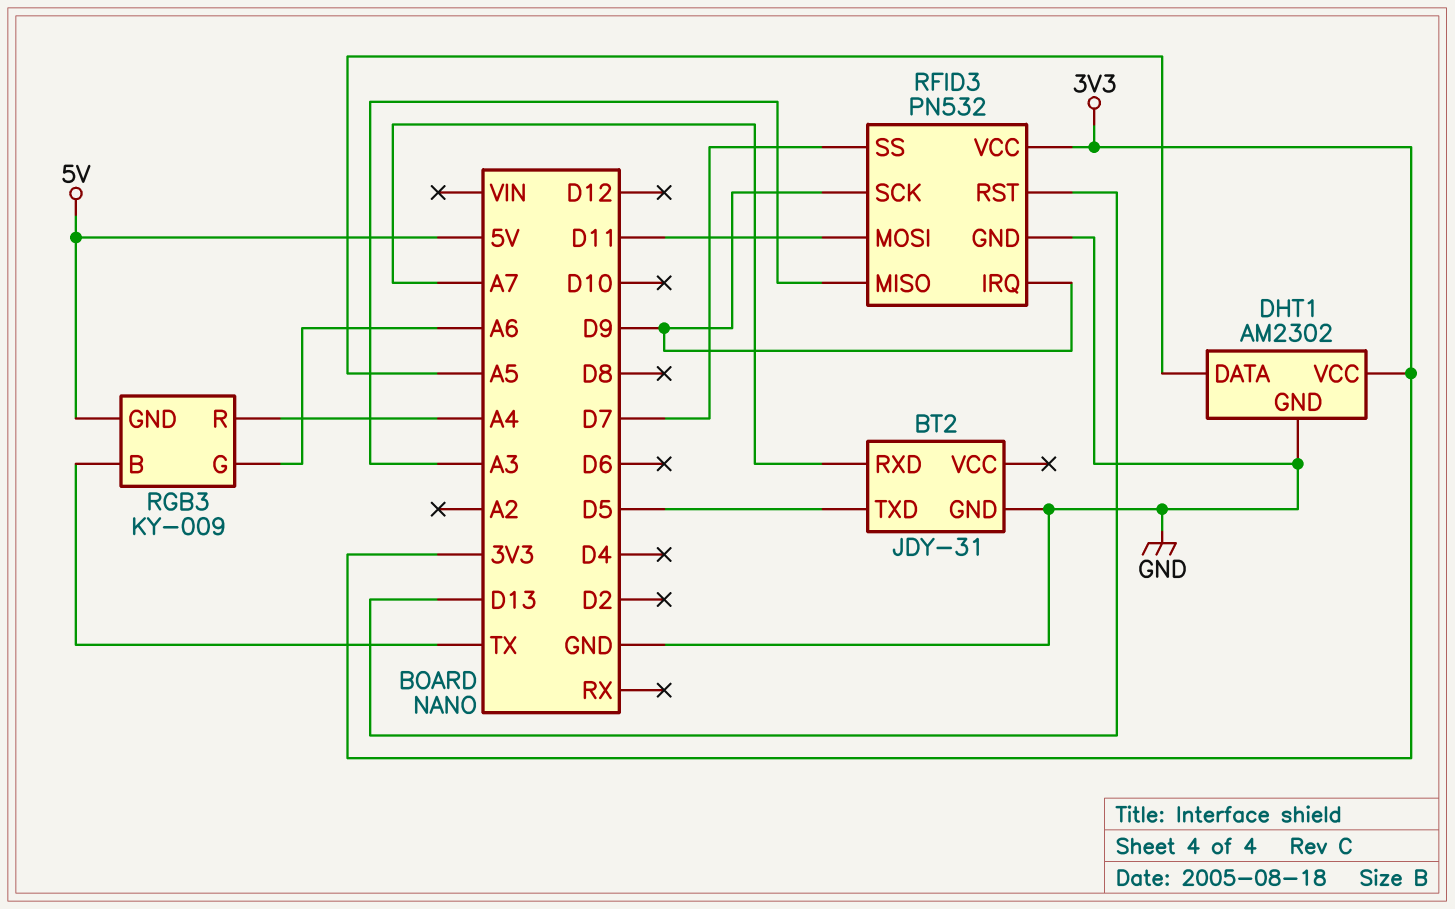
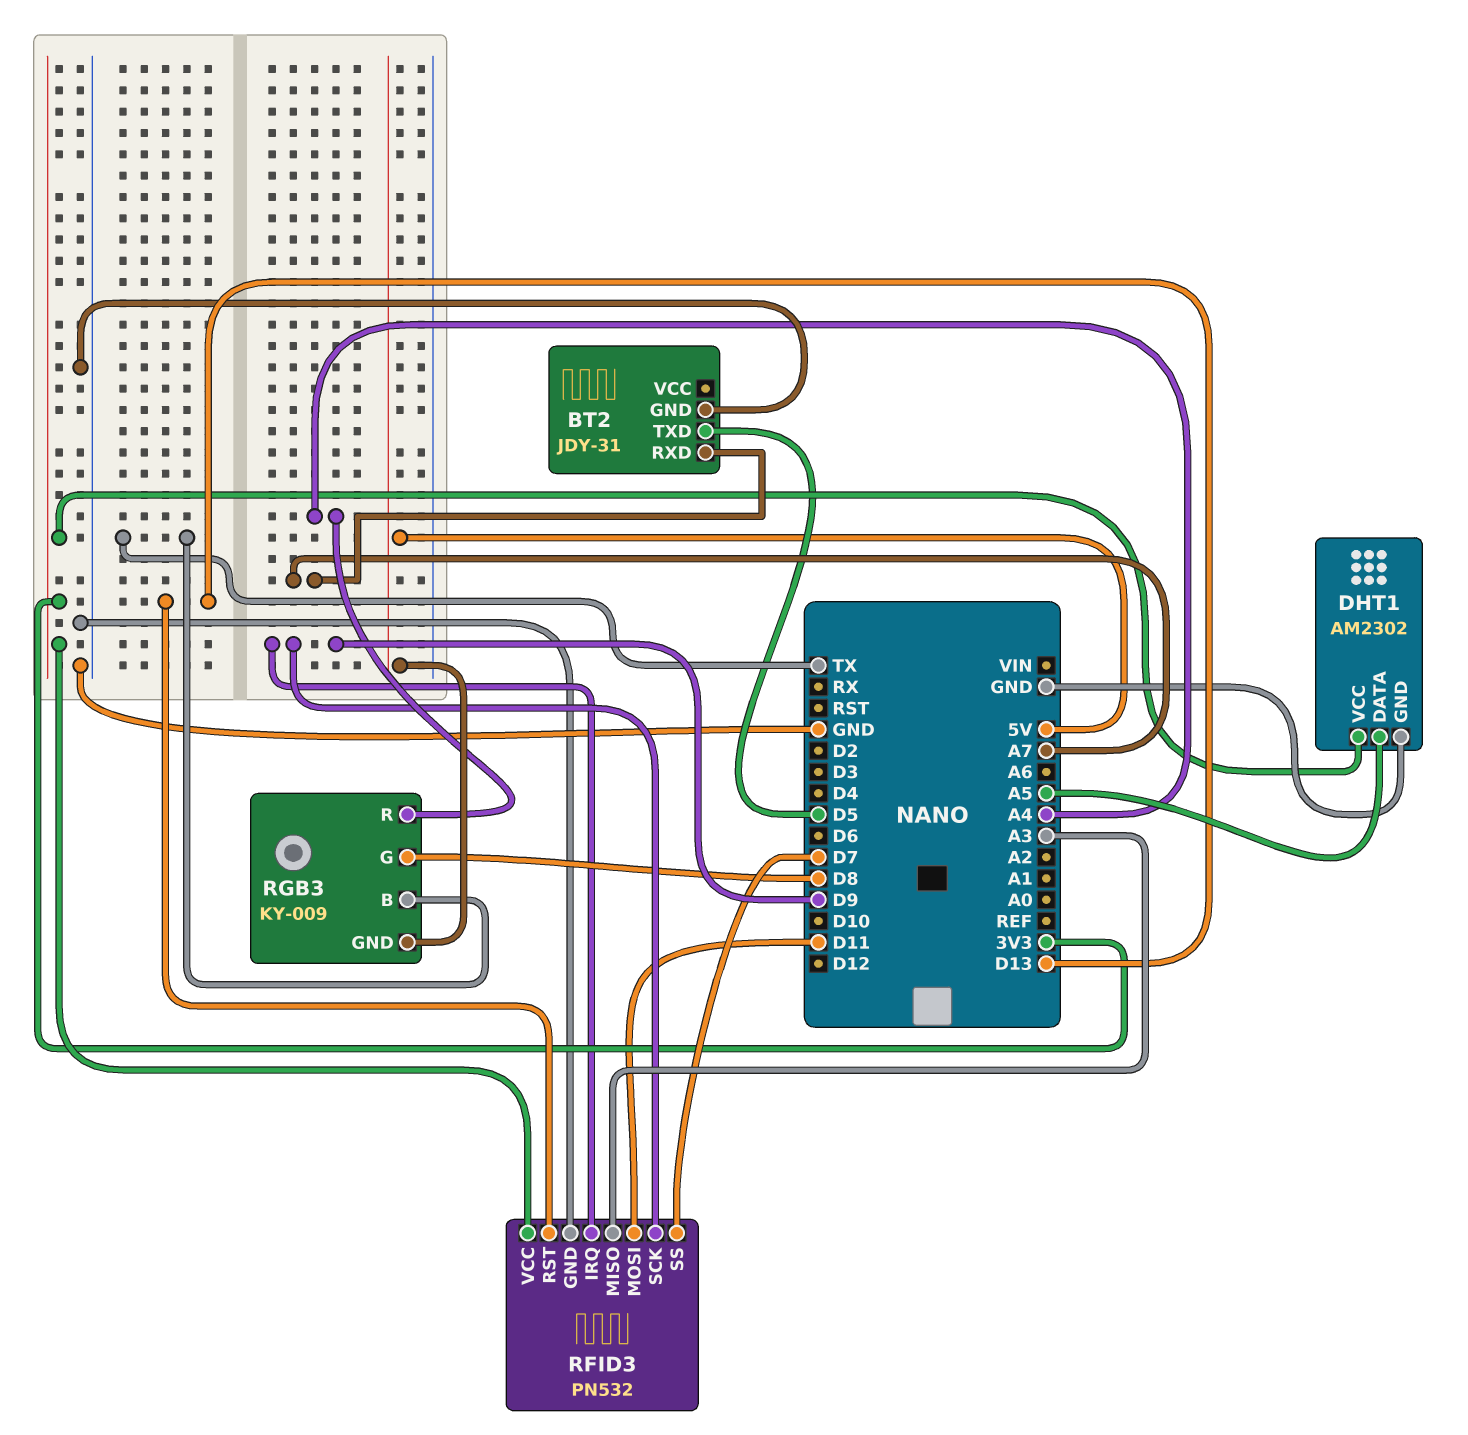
RGB3 pin G: A6 -> D8

